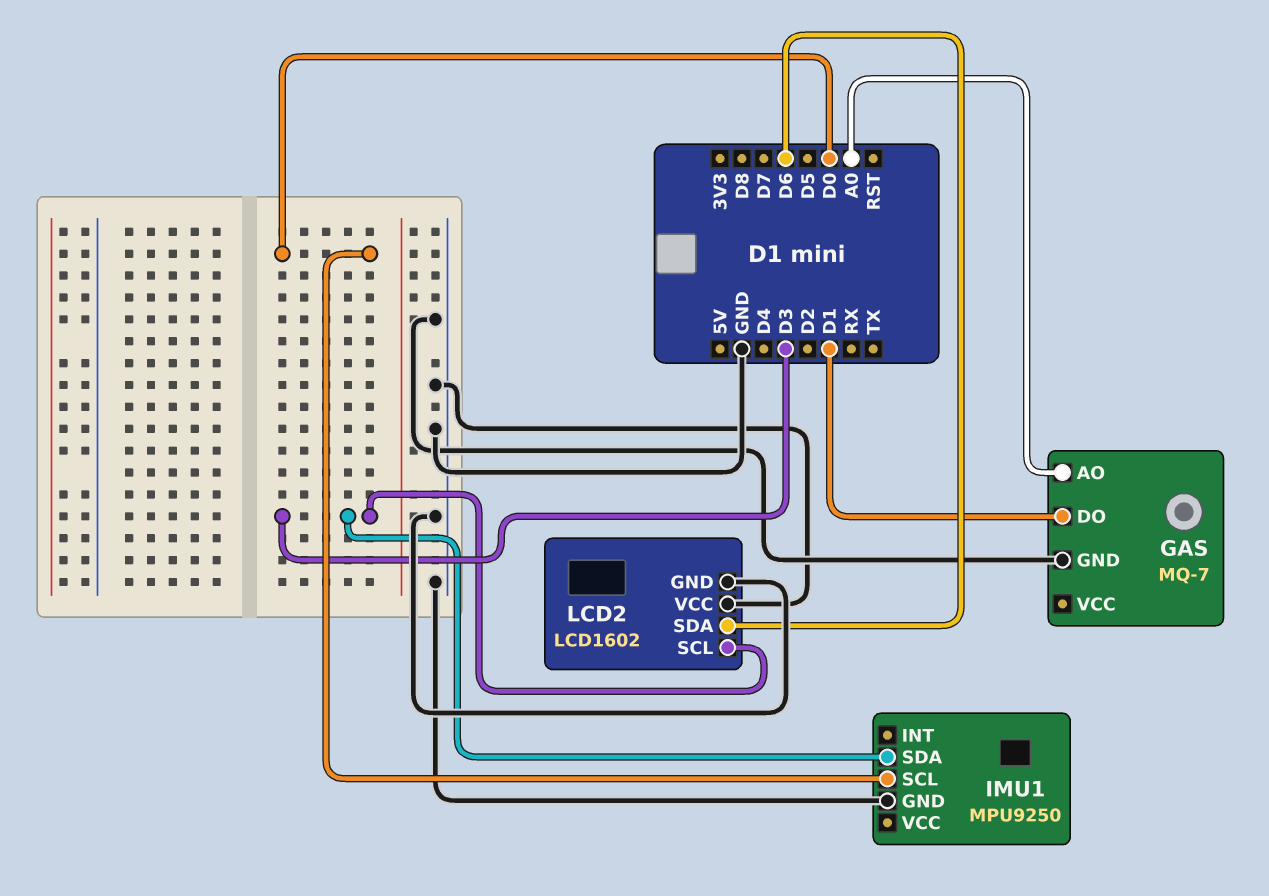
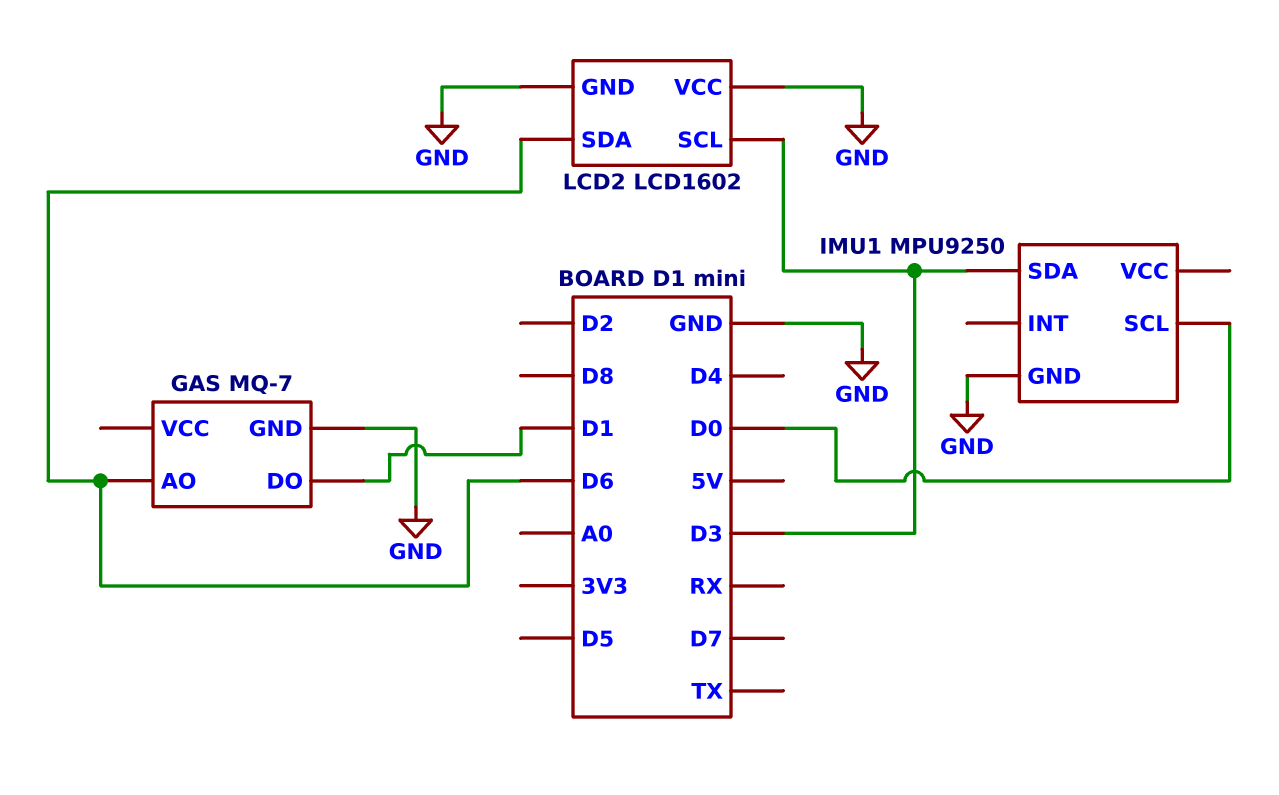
GAS pin AO: A0 -> D6

